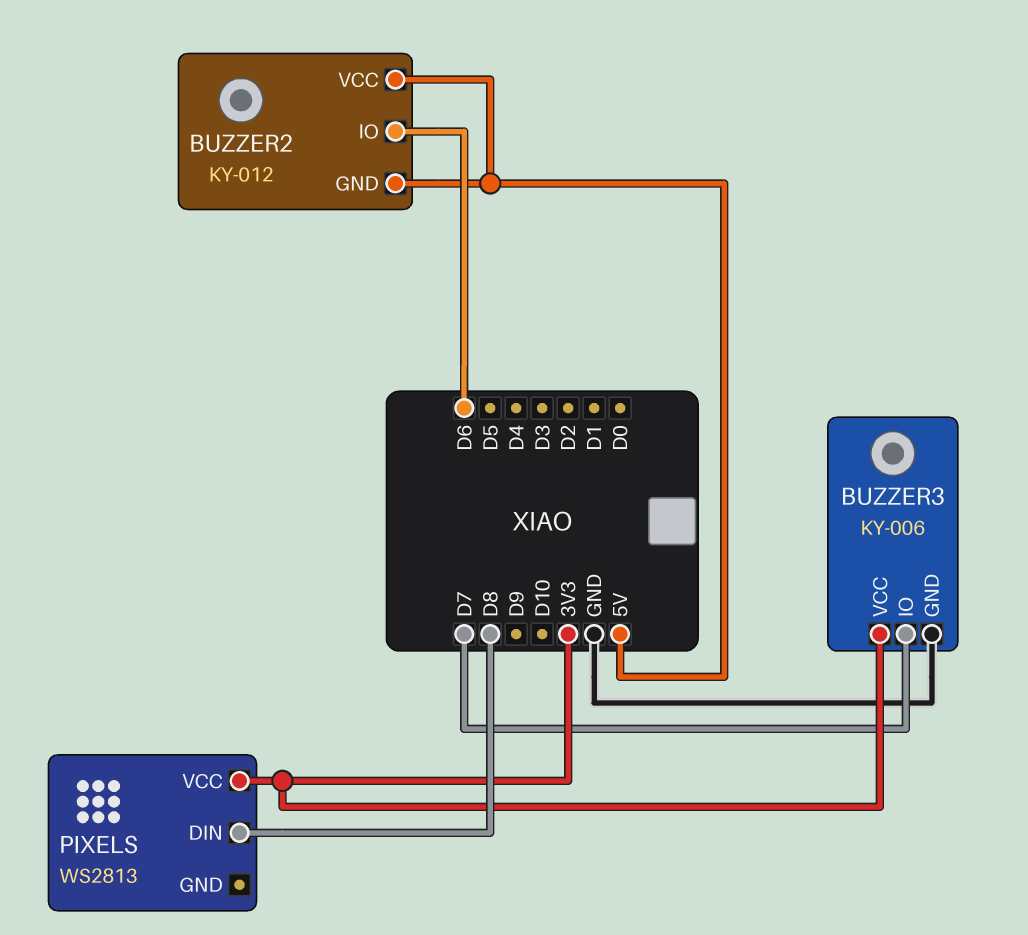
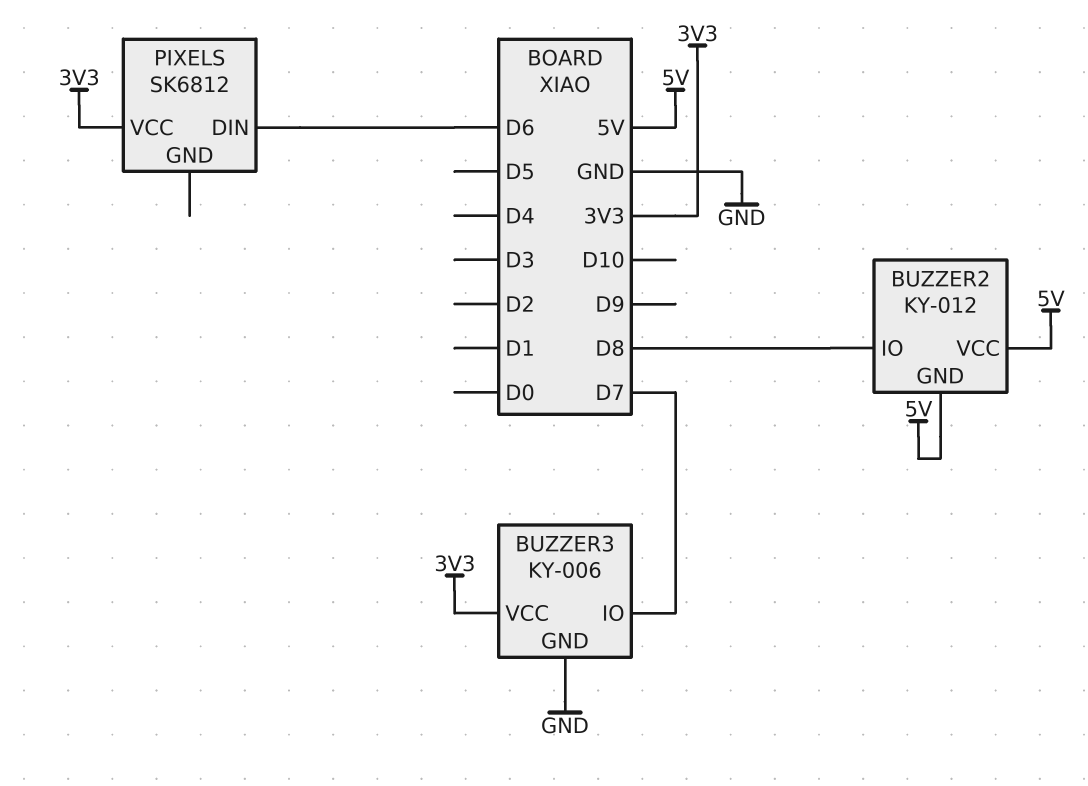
BUZZER2 pin IO: D6 -> D8
PIXELS: WS2813 -> SK6812
PIXELS pin DIN: D8 -> D6

